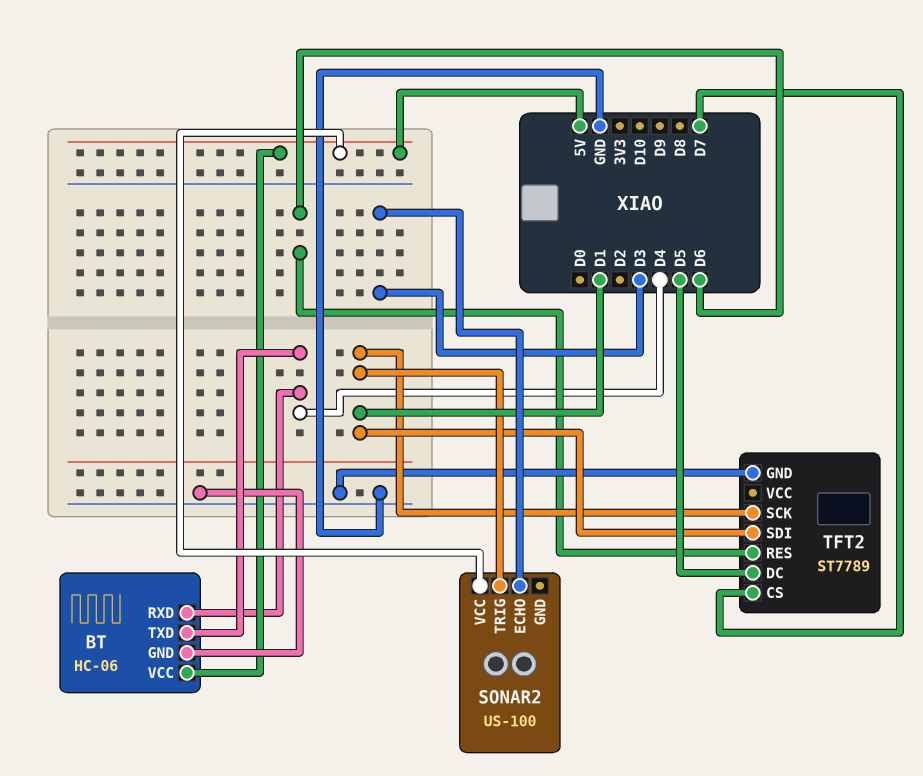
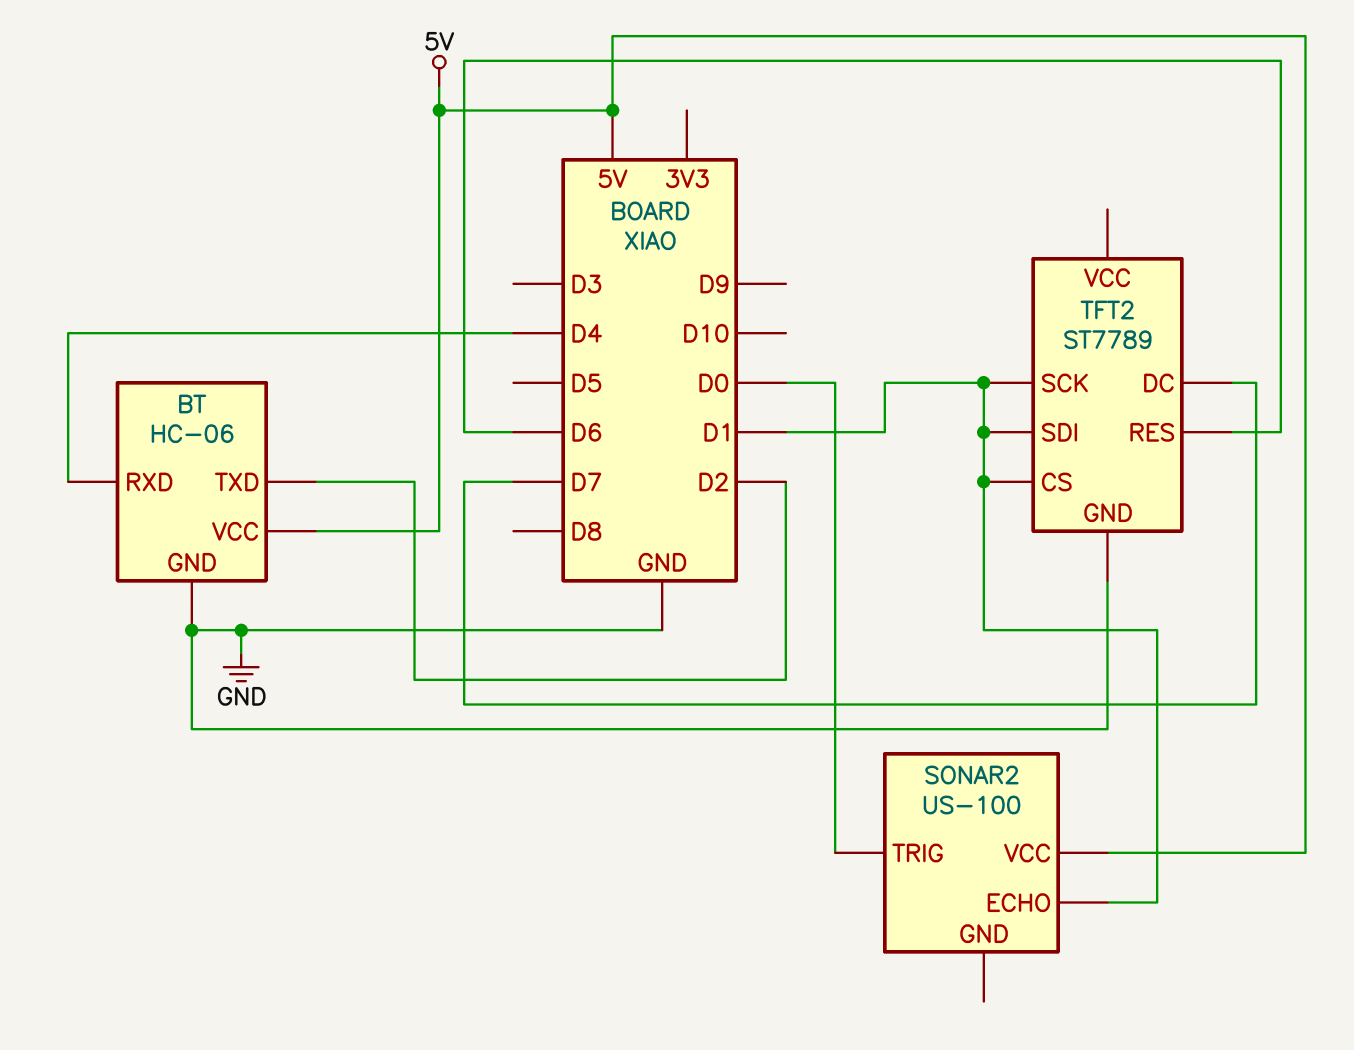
BT pin TXD: D4 -> D2
SONAR2 pin ECHO: D3 -> D1
SONAR2 pin TRIG: D1 -> D0
TFT2 pin CS: D7 -> D1
TFT2 pin DC: D5 -> D7

